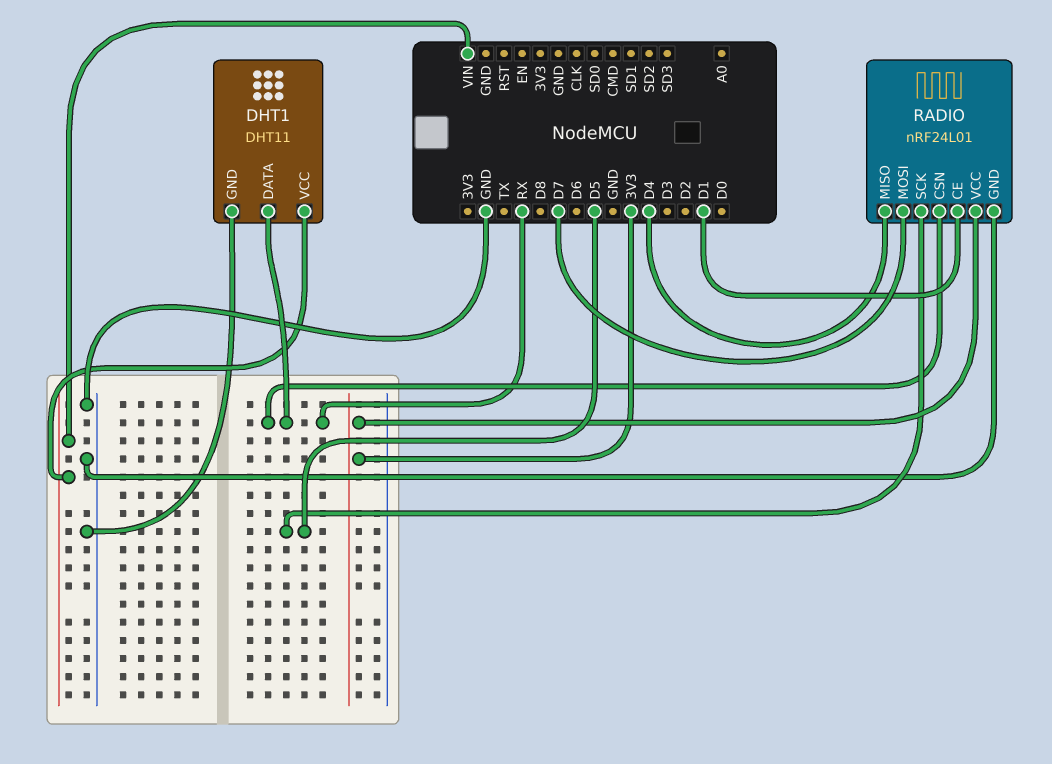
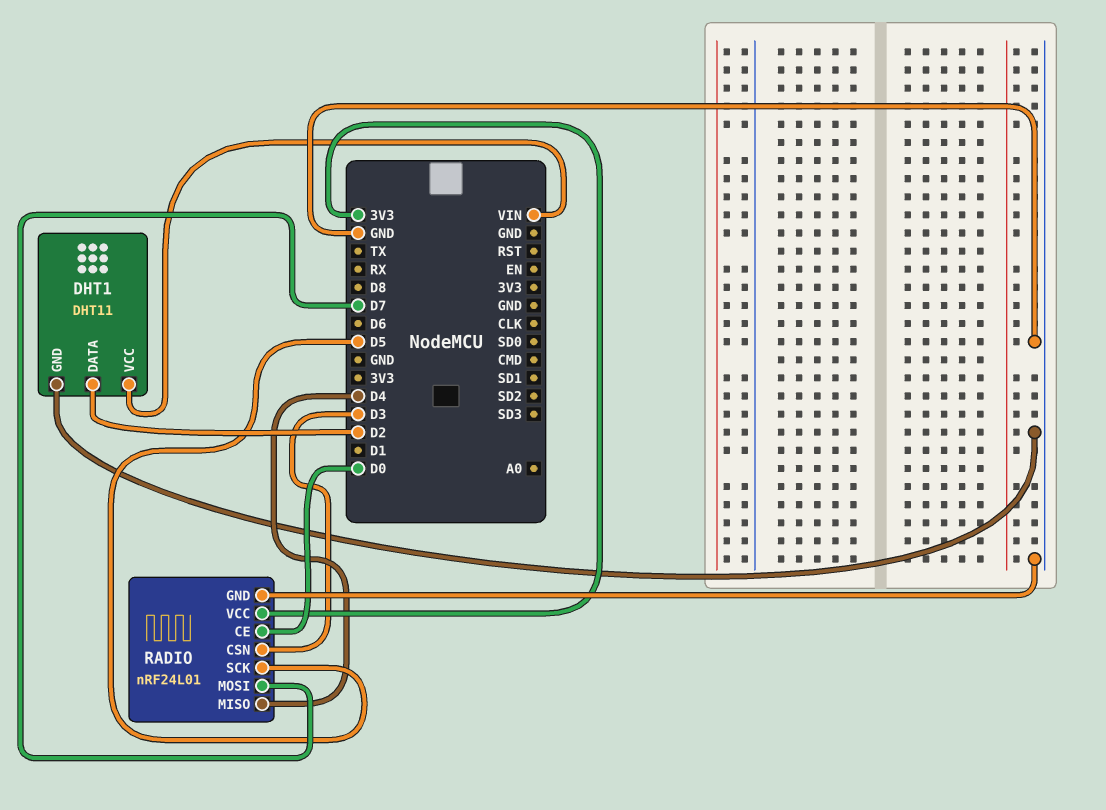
DHT1 pin DATA: RX -> D2
RADIO pin CE: D1 -> D0
RADIO pin CSN: RX -> D3

